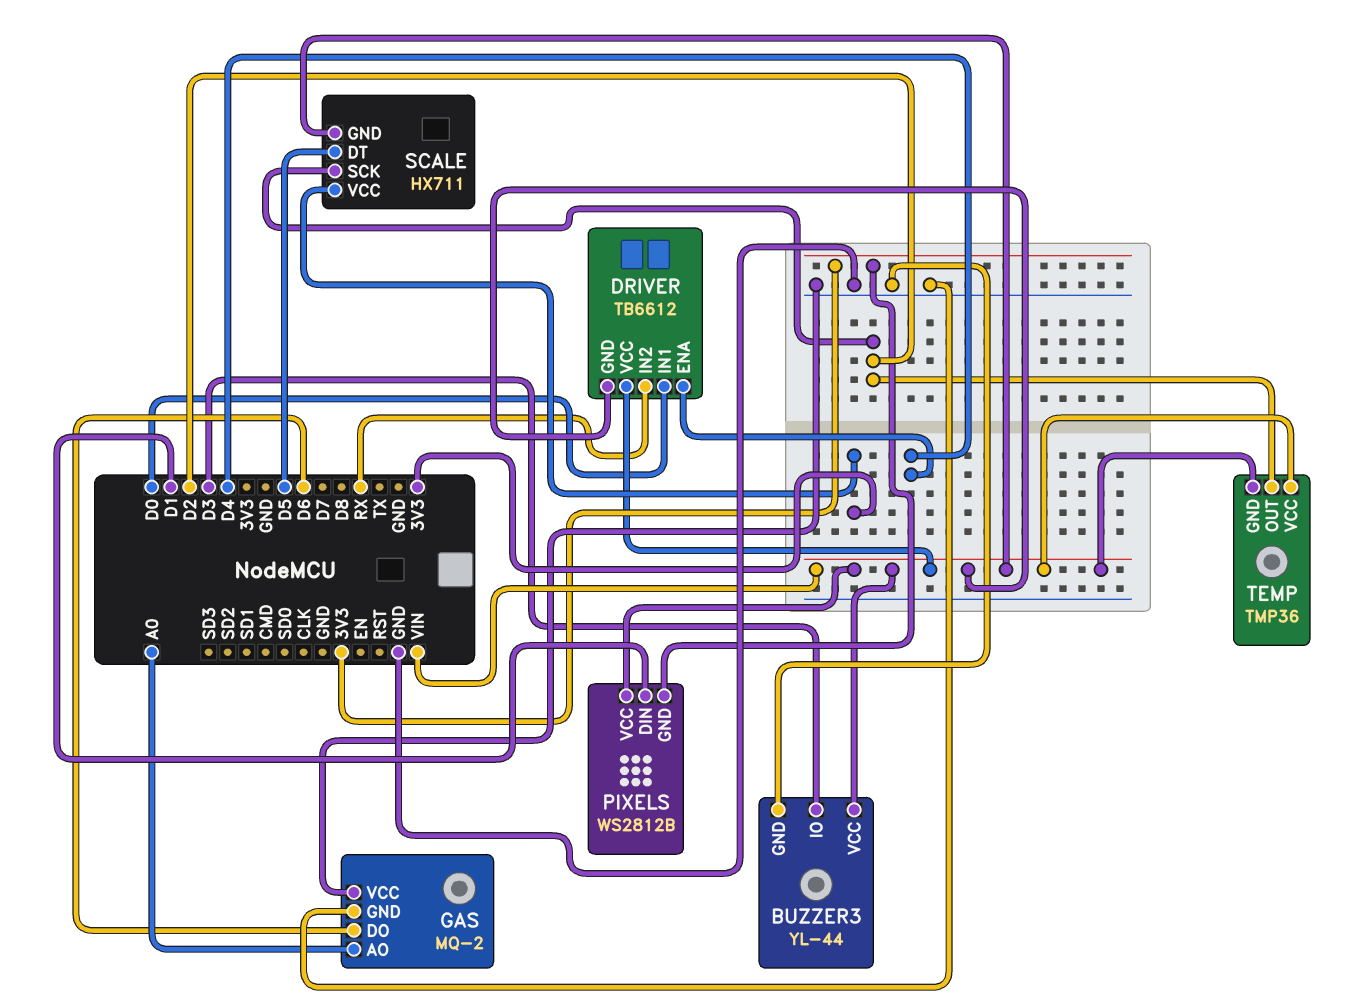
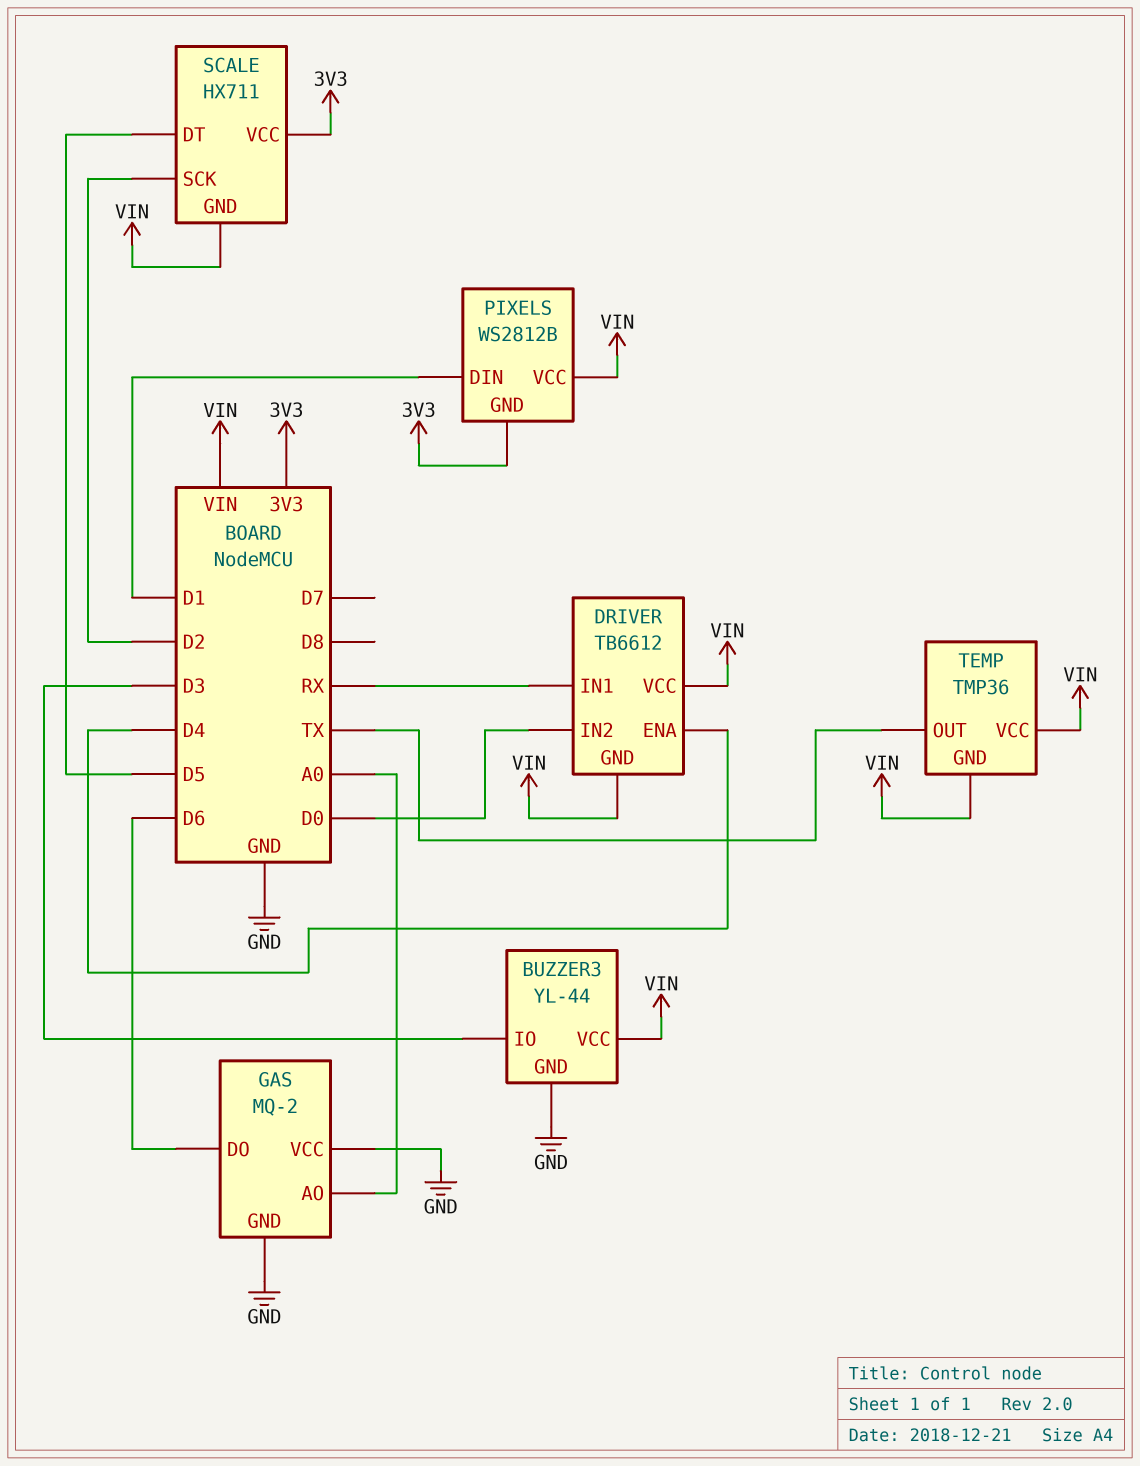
DRIVER pin IN1: D0 -> RX
DRIVER pin IN2: RX -> D0
TEMP pin OUT: D2 -> TX

